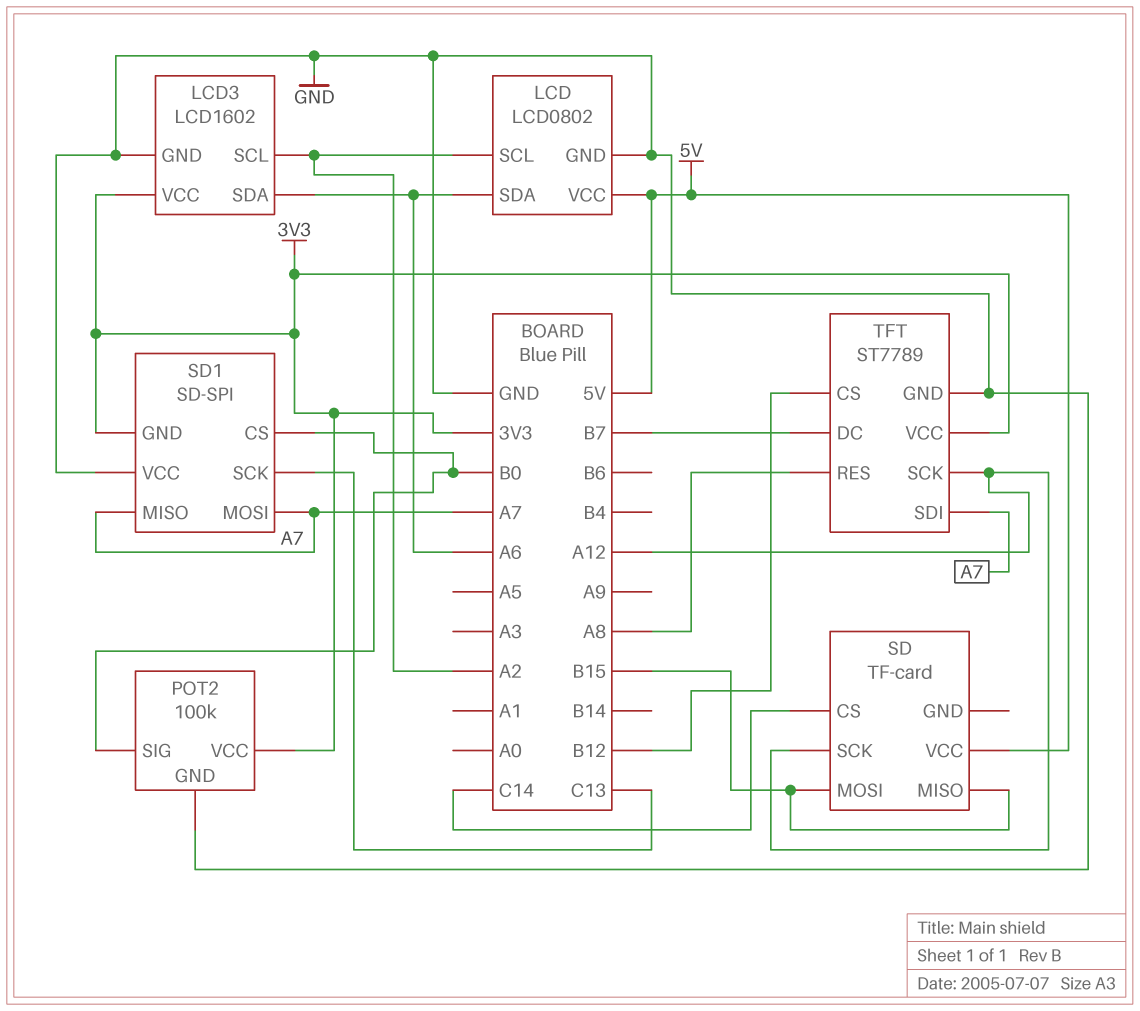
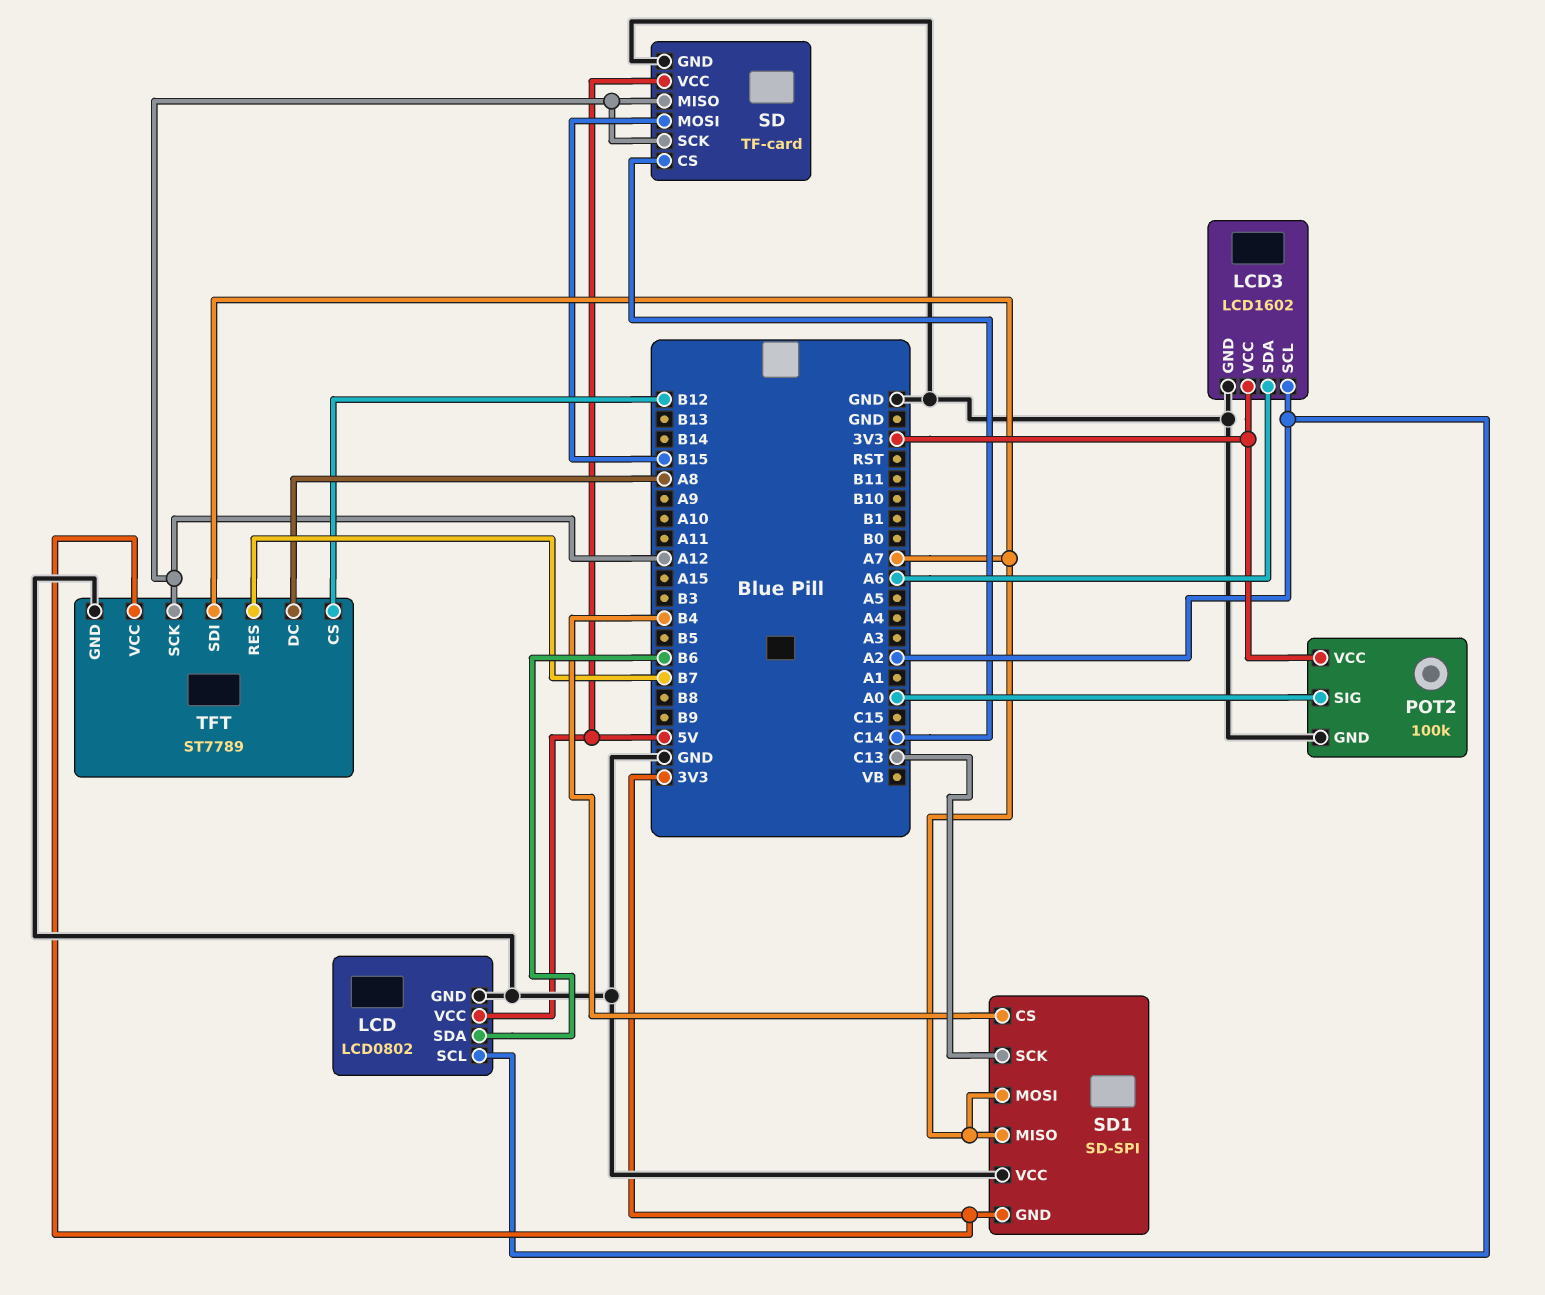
LCD pin SDA: A6 -> B6
POT2 pin SIG: B0 -> A0
SD pin GND: none -> GND
SD pin MISO: B15 -> A12
SD1 pin CS: B0 -> B4
TFT pin DC: B7 -> A8
TFT pin RES: A8 -> B7

